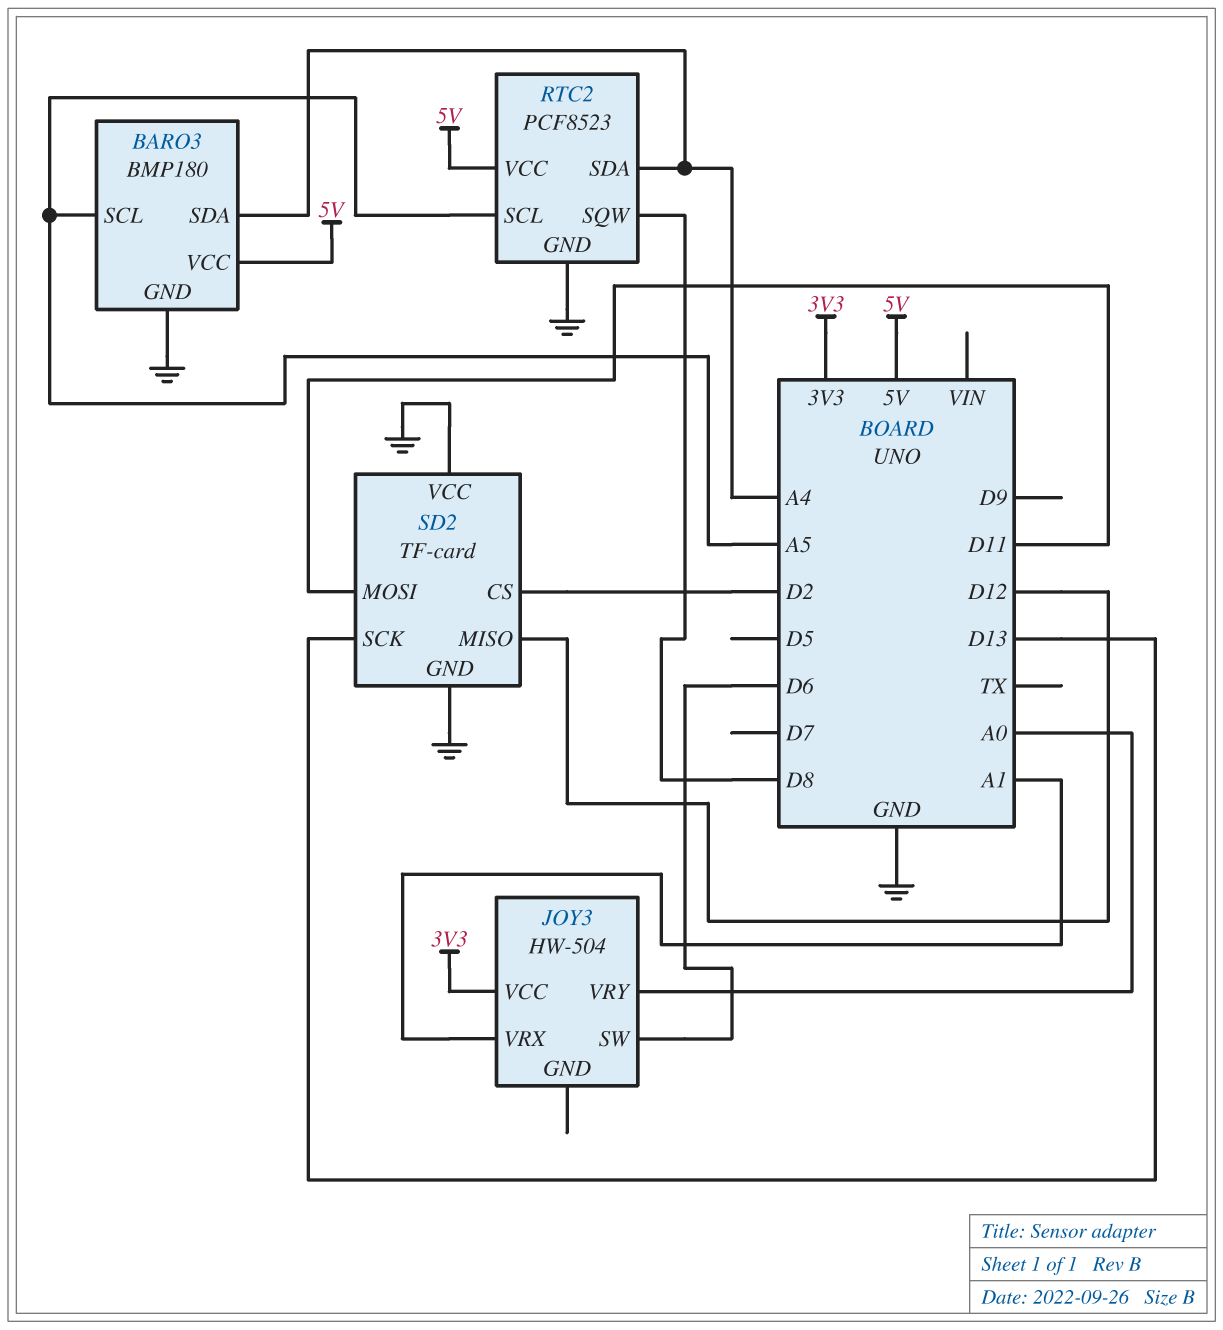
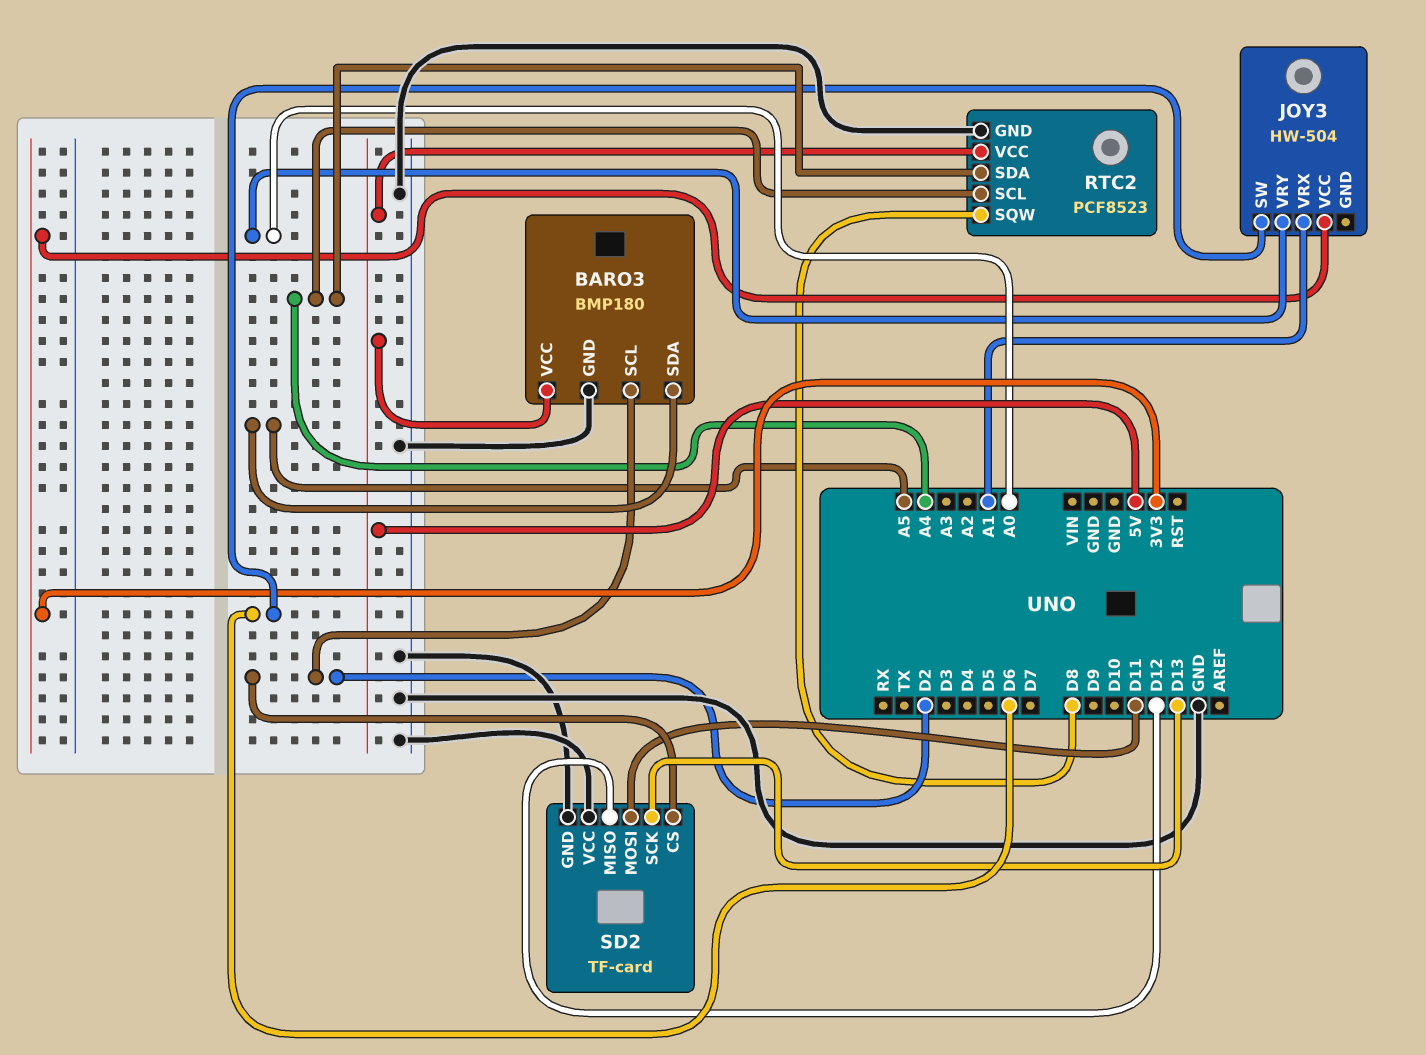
BARO3 pin SCL: A5 -> D2
BARO3 pin SDA: A4 -> A5
RTC2 pin SCL: A5 -> A4

